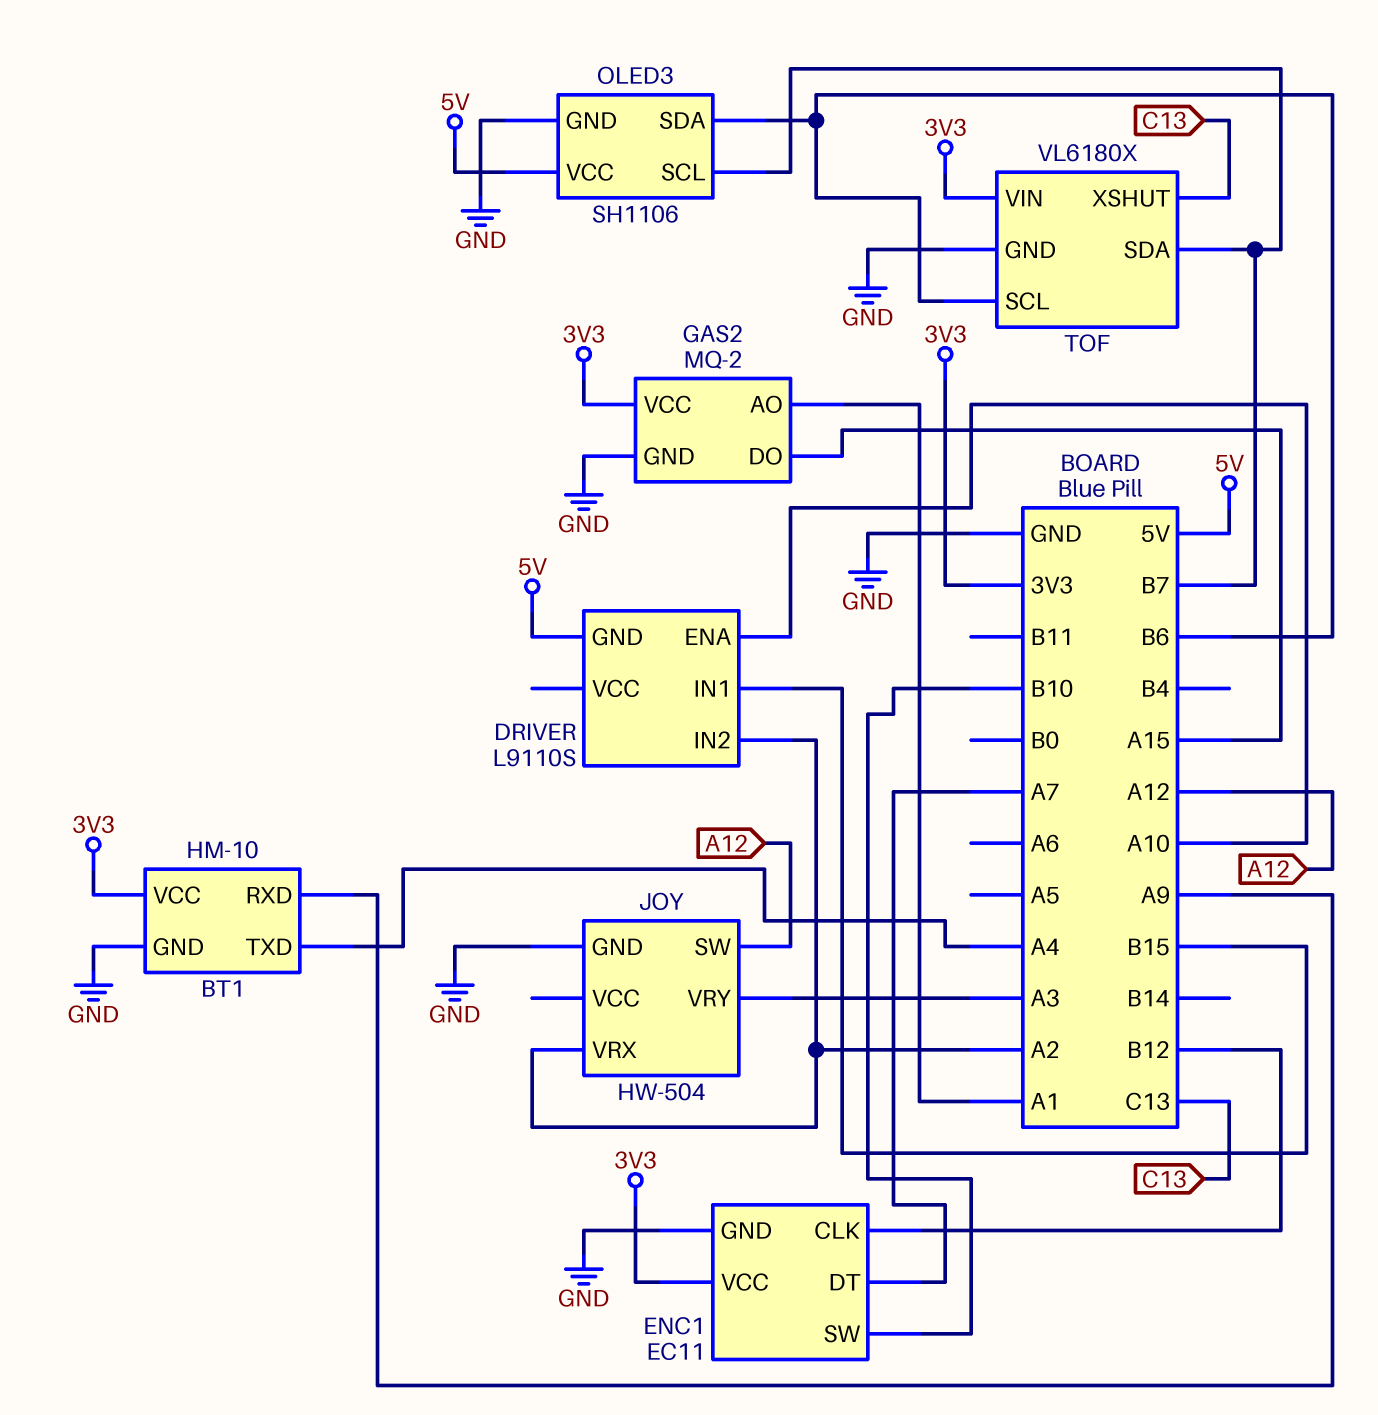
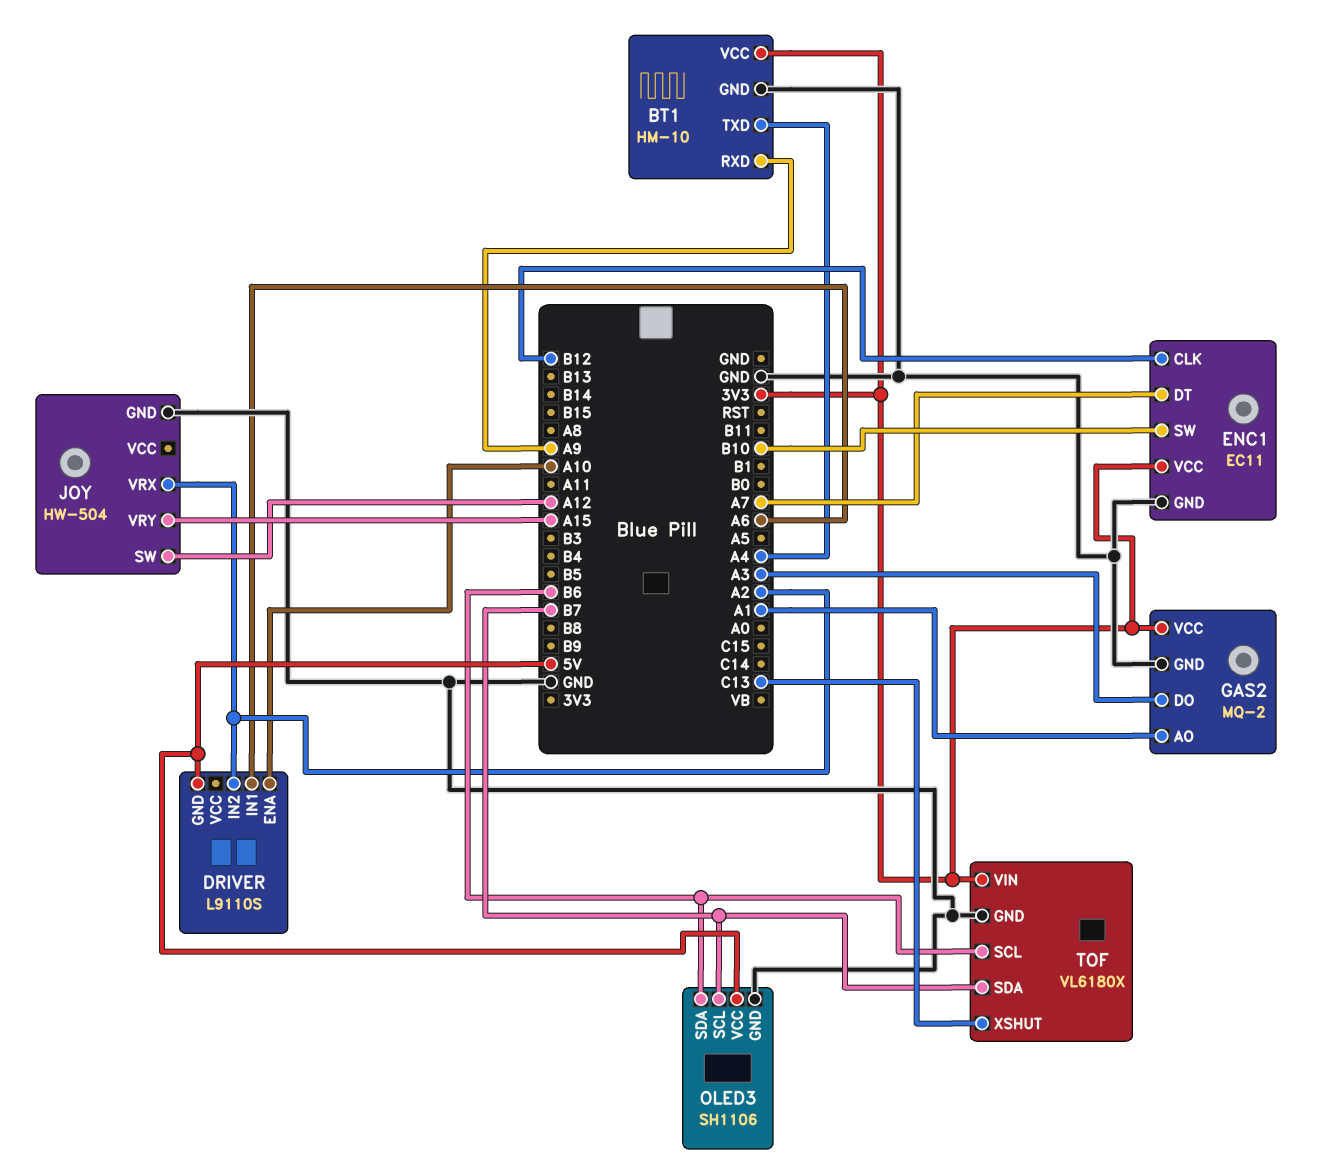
DRIVER pin IN1: B15 -> A6
GAS2 pin DO: A15 -> A3
JOY pin VRY: A3 -> A15

